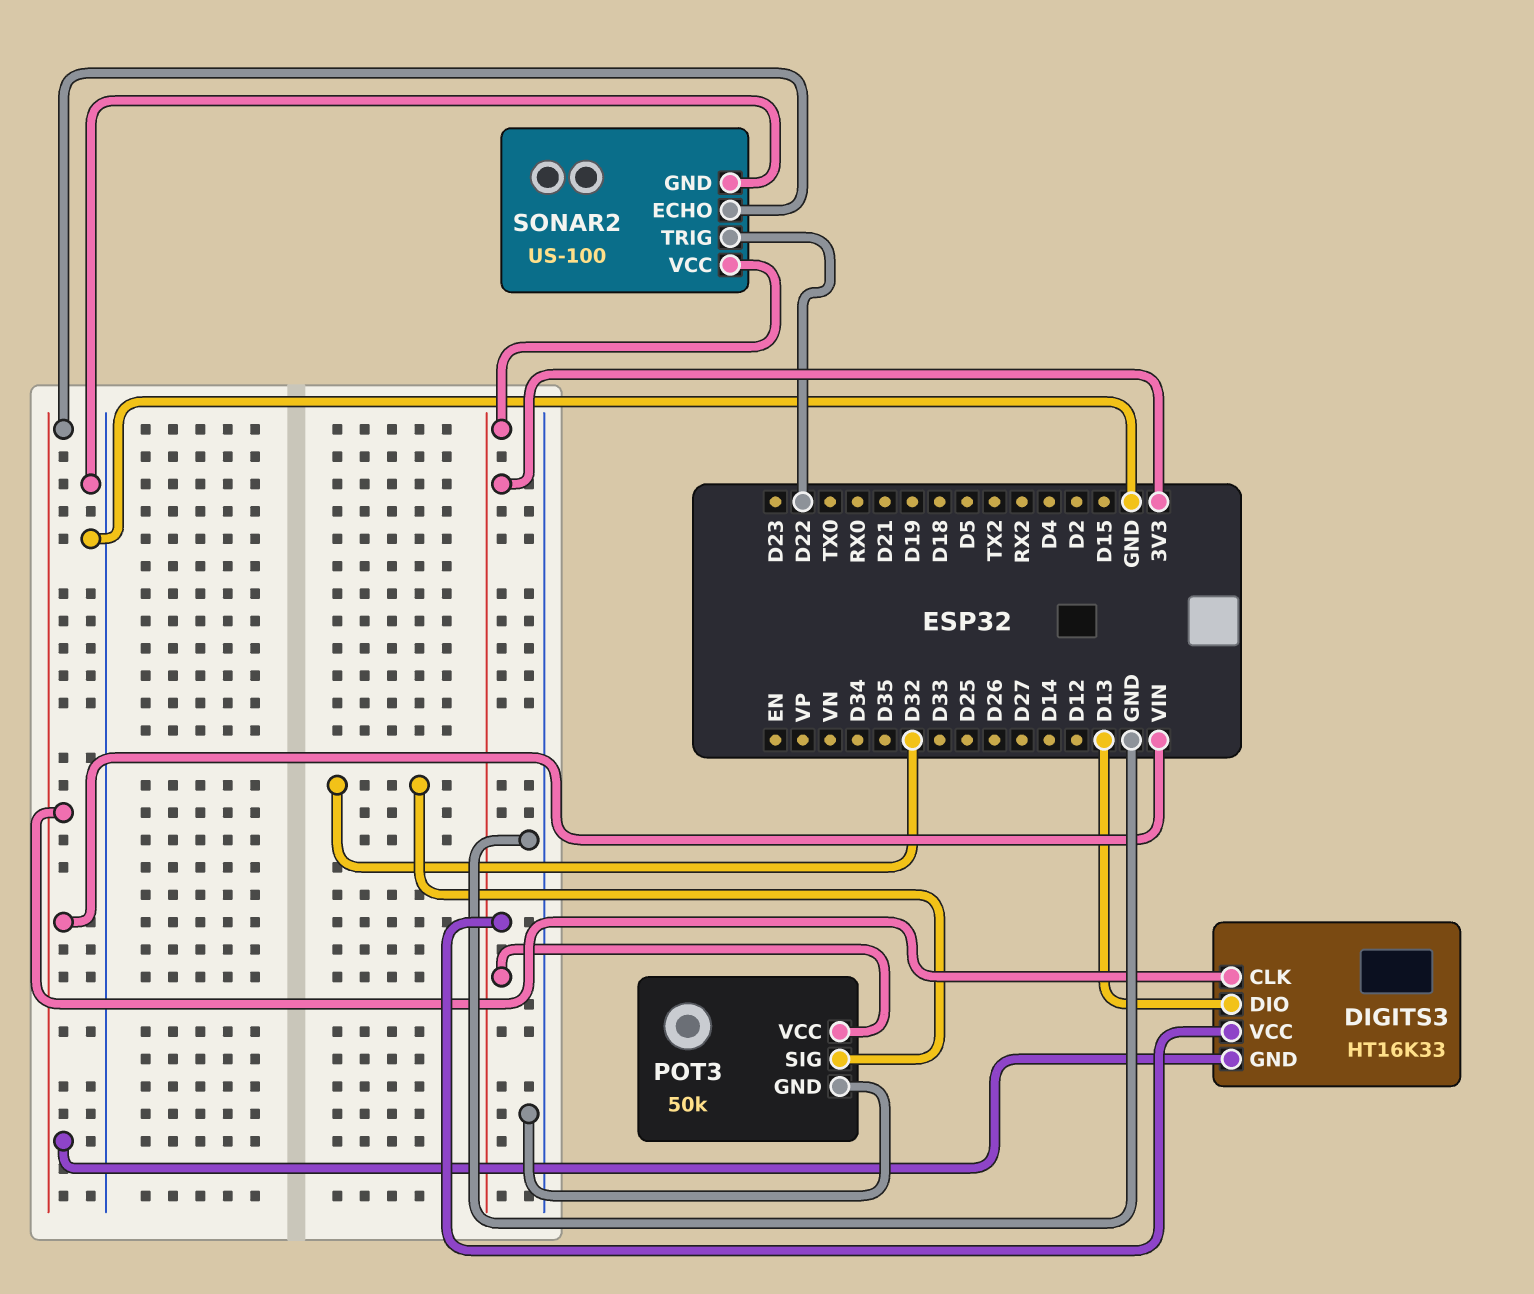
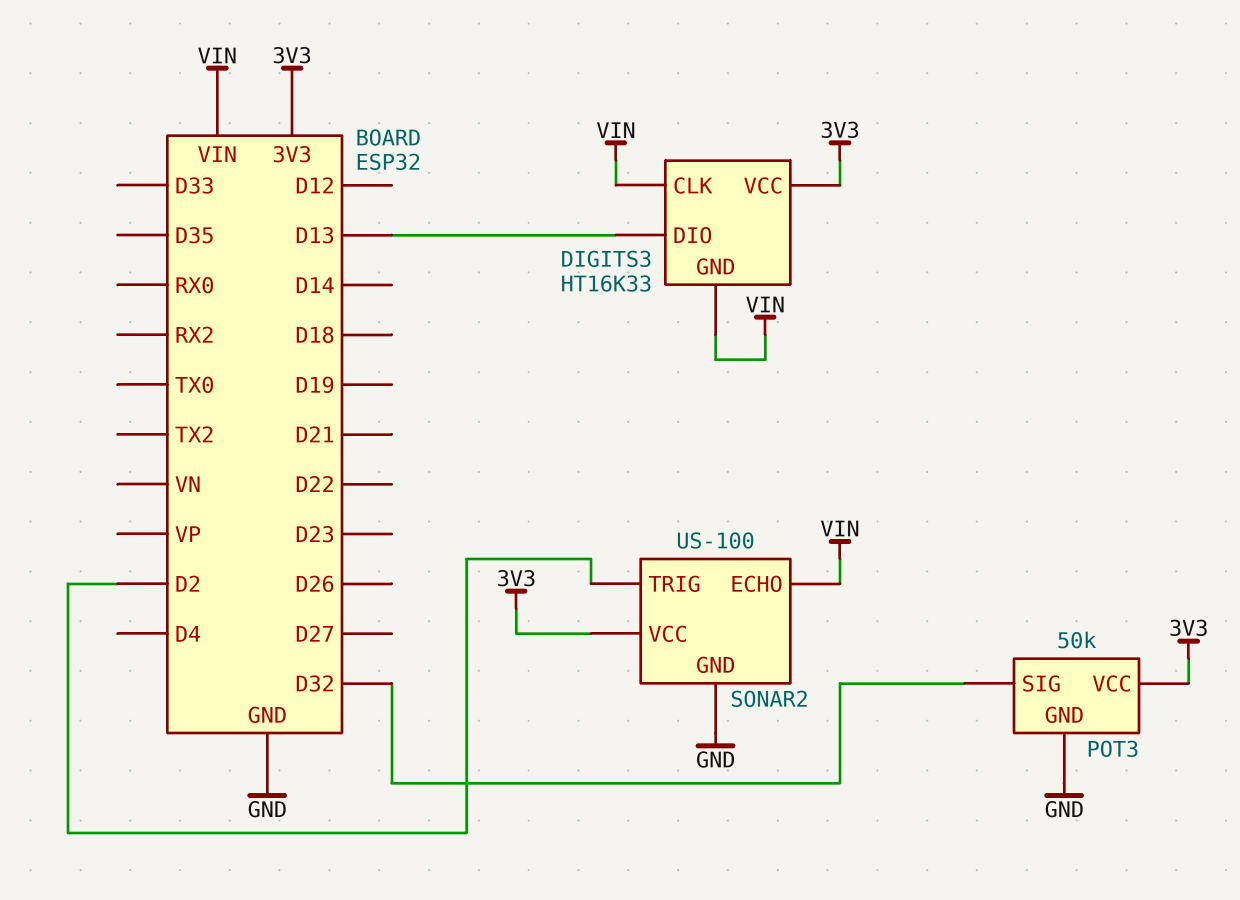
SONAR2 pin TRIG: D22 -> D2

